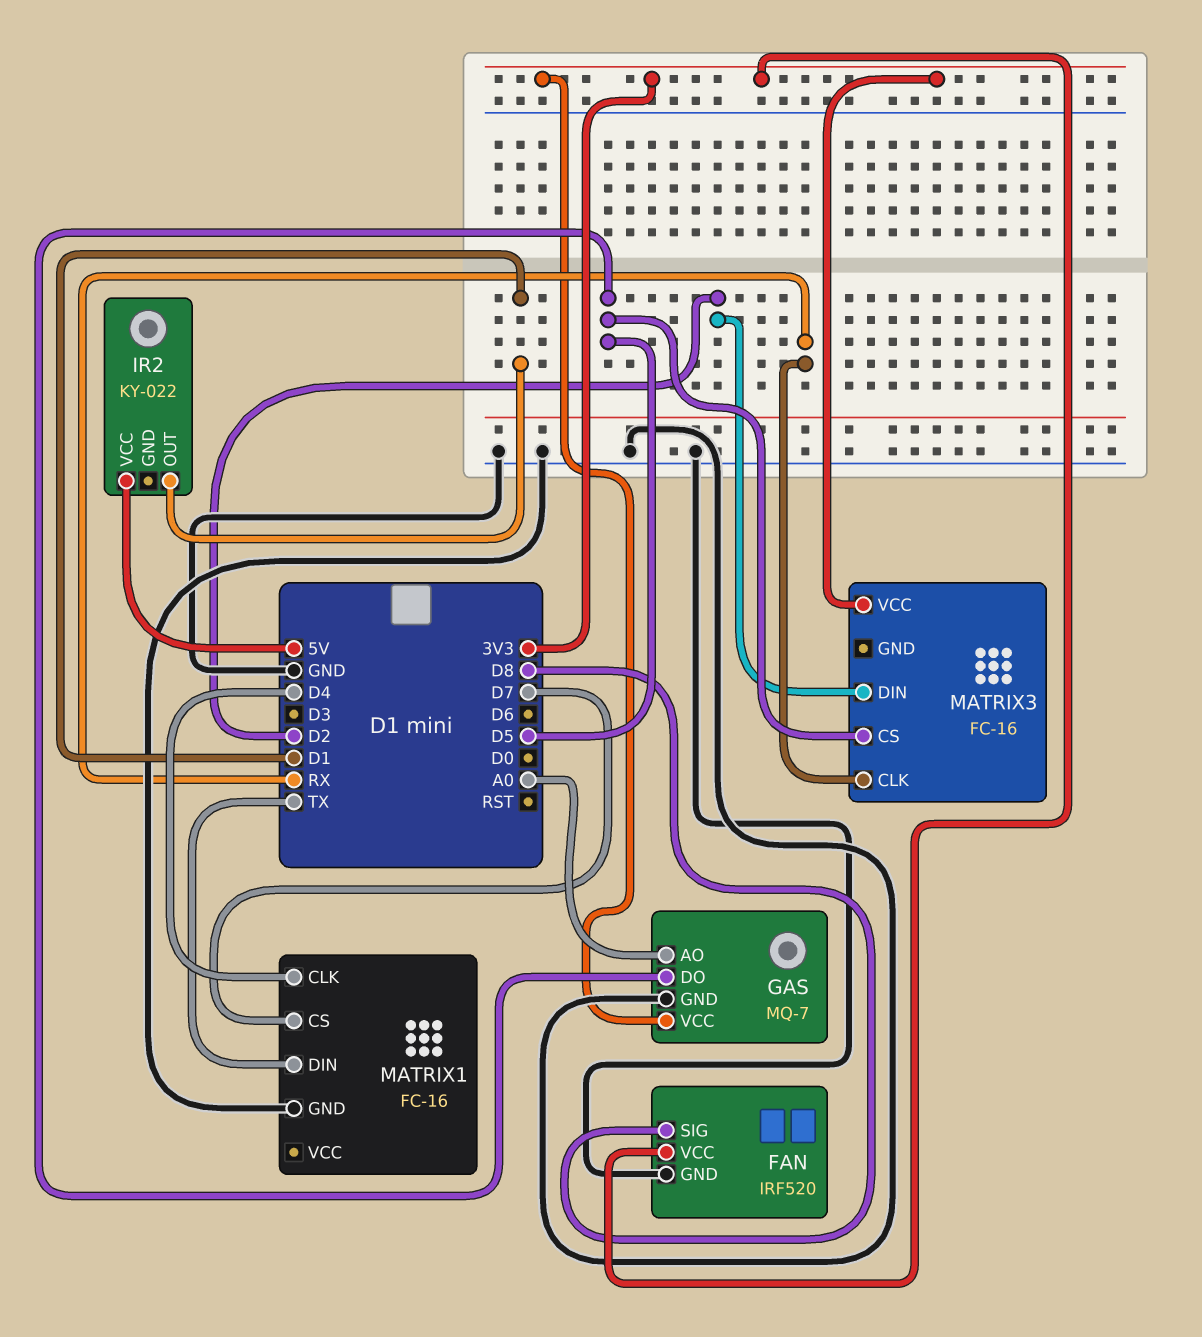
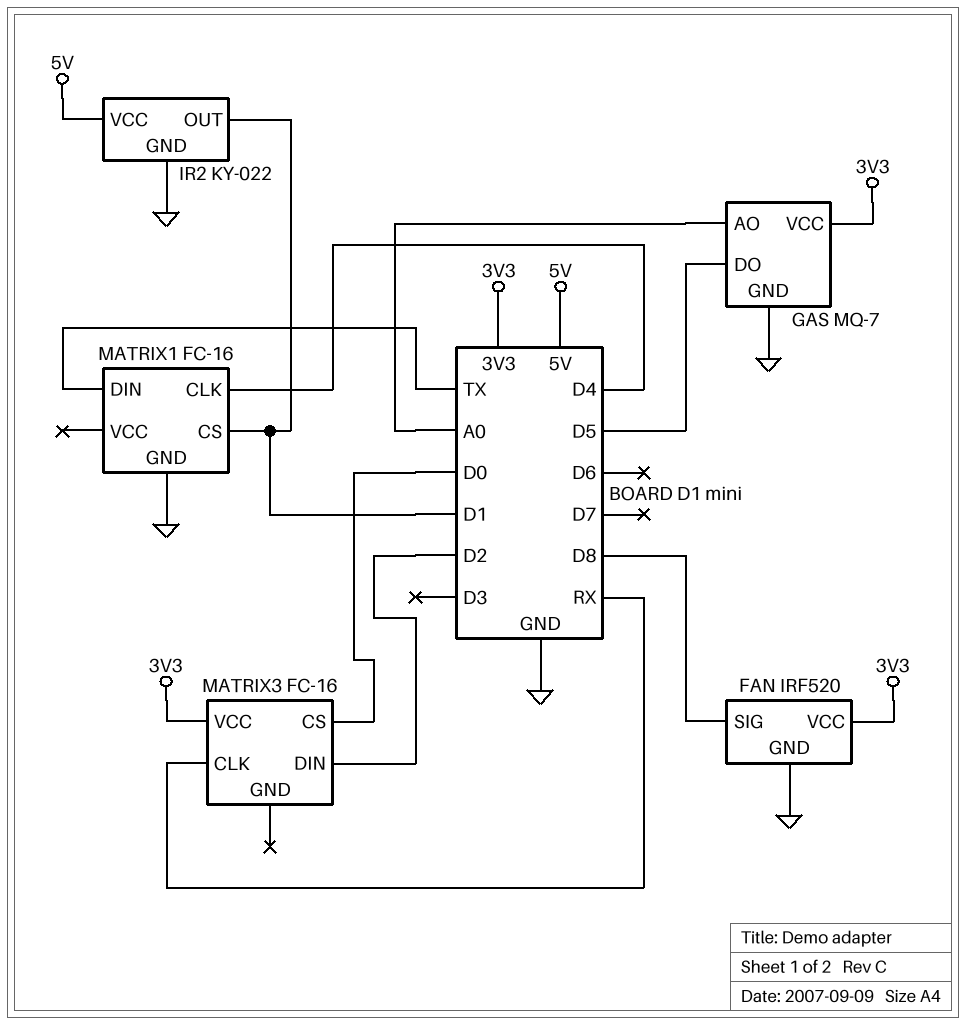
IR2 pin GND: none -> GND
MATRIX1 pin CS: D7 -> D1
MATRIX3 pin CS: D5 -> D0

